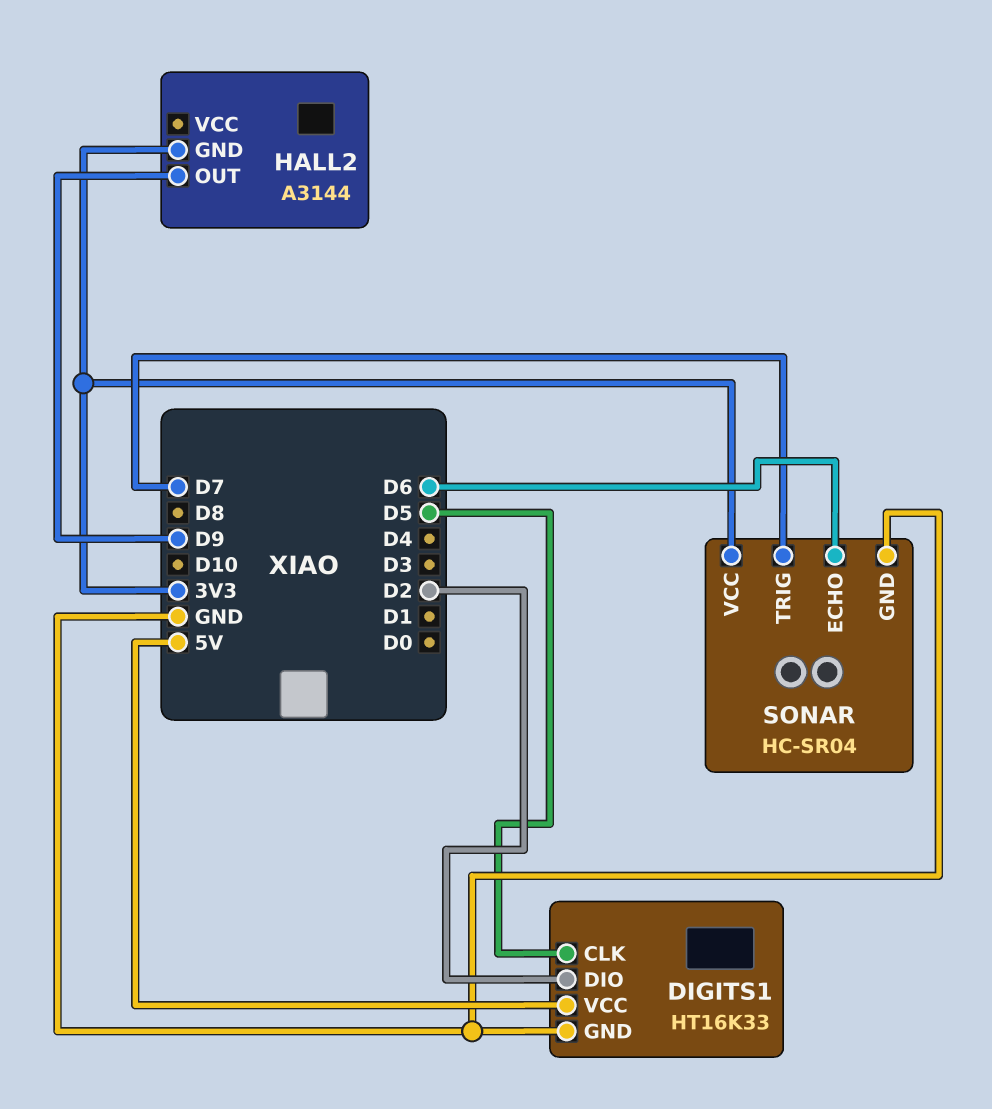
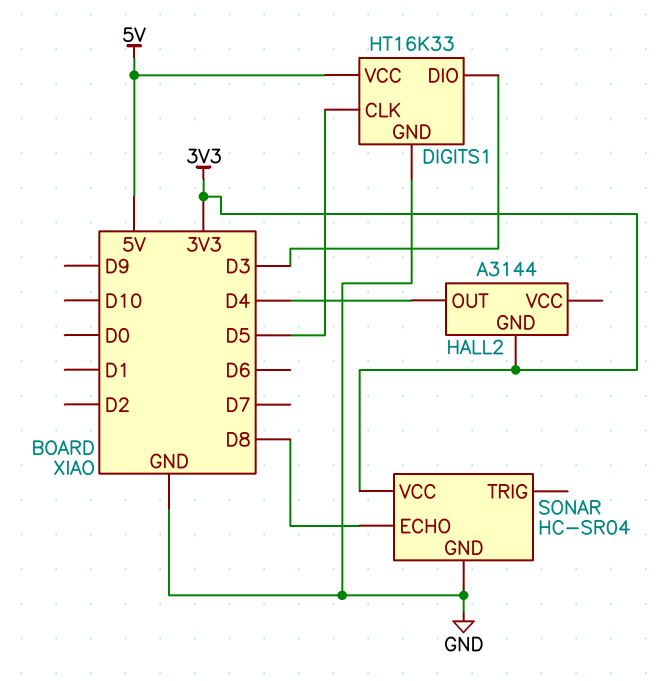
DIGITS1 pin DIO: D2 -> D3
HALL2 pin OUT: D9 -> D4
SONAR pin ECHO: D6 -> D8
SONAR pin TRIG: D7 -> none

